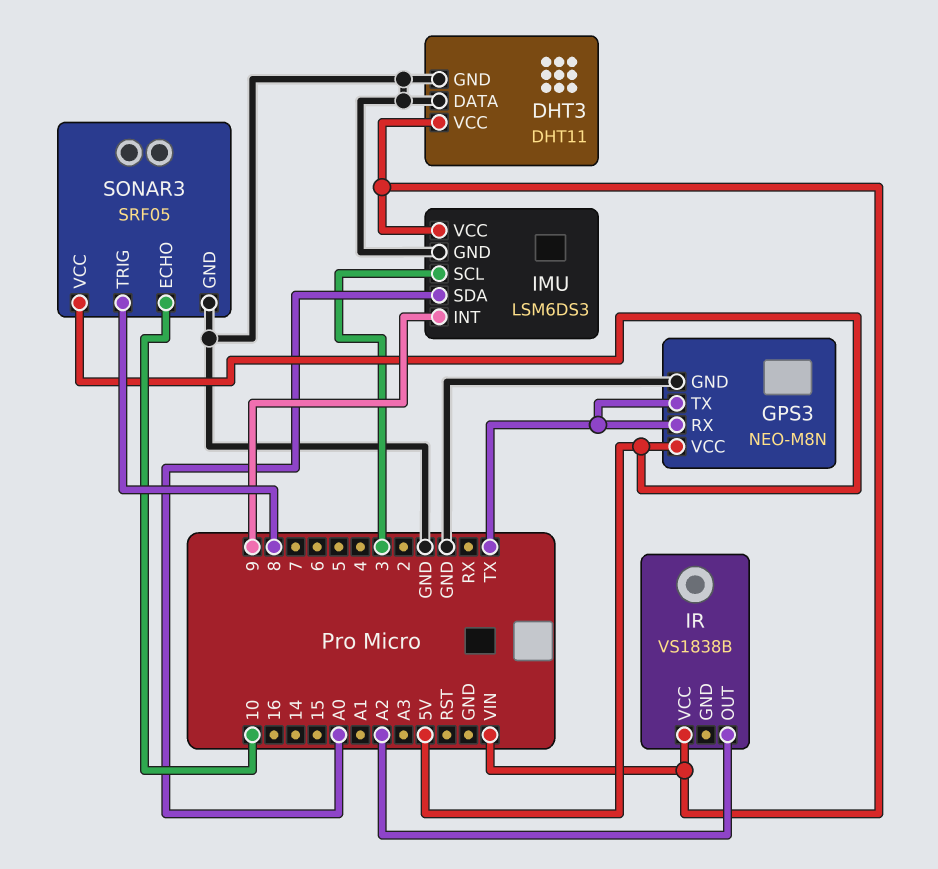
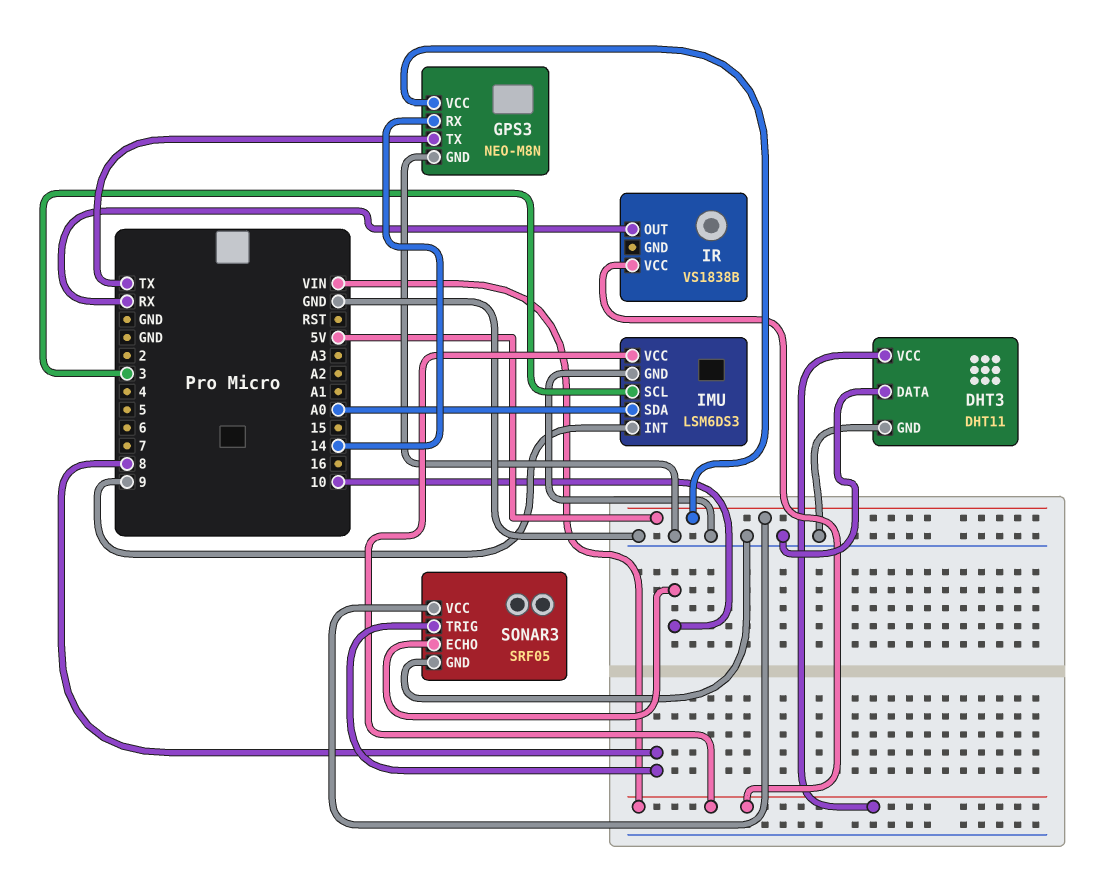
GPS3 pin RX: TX -> 14
IR pin OUT: A2 -> RX

